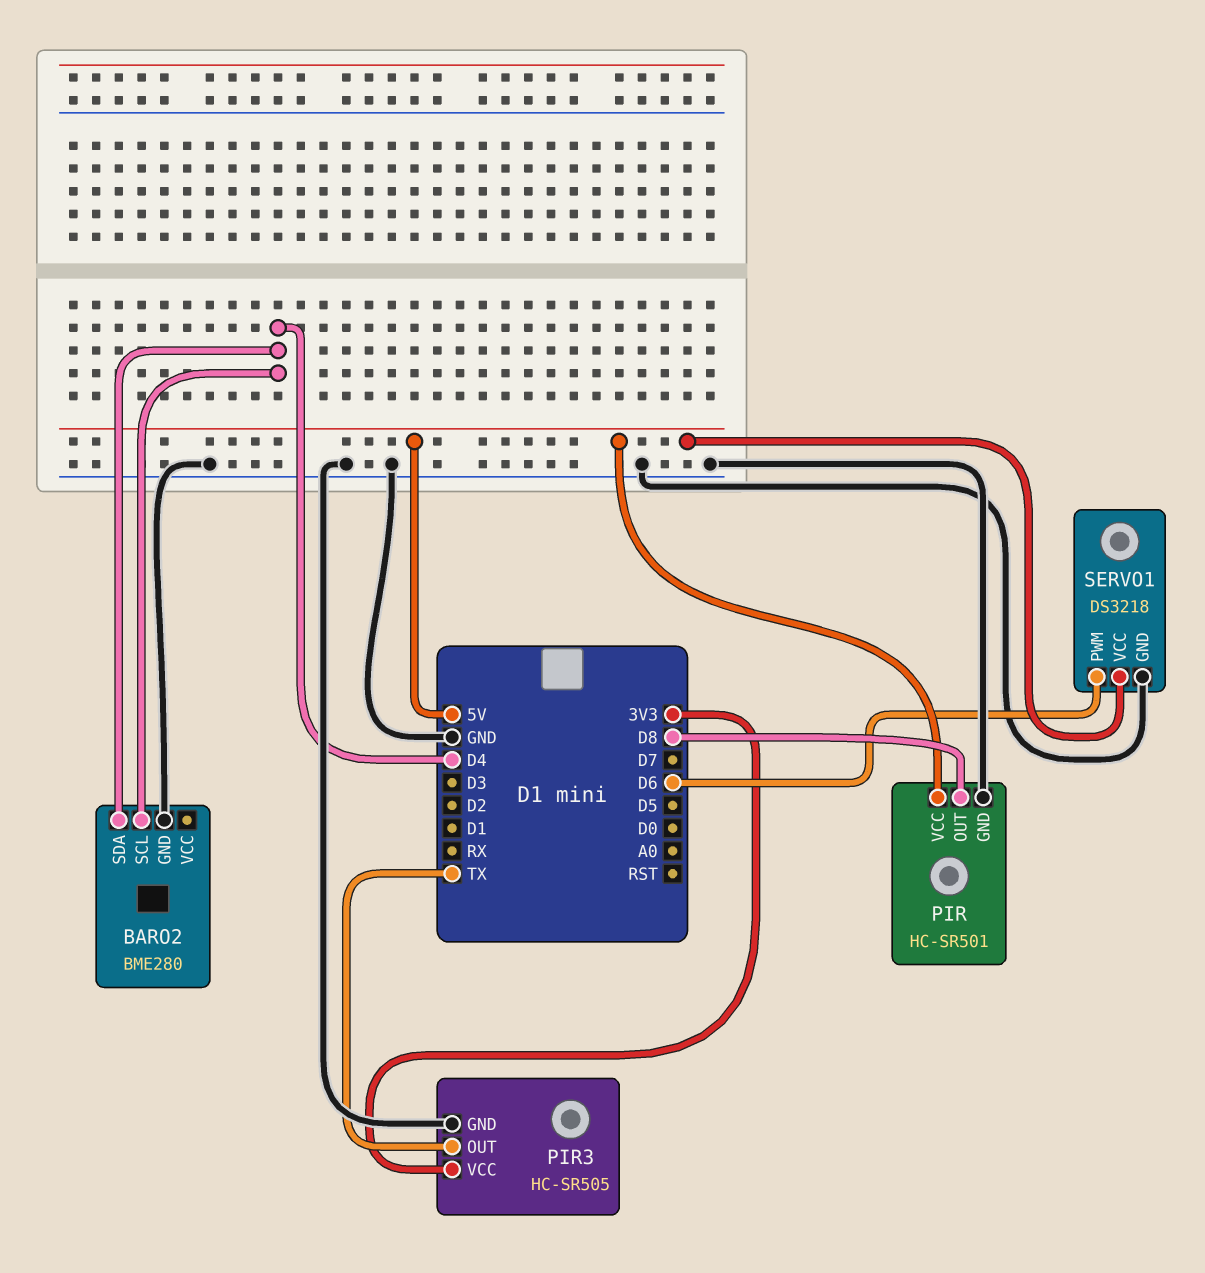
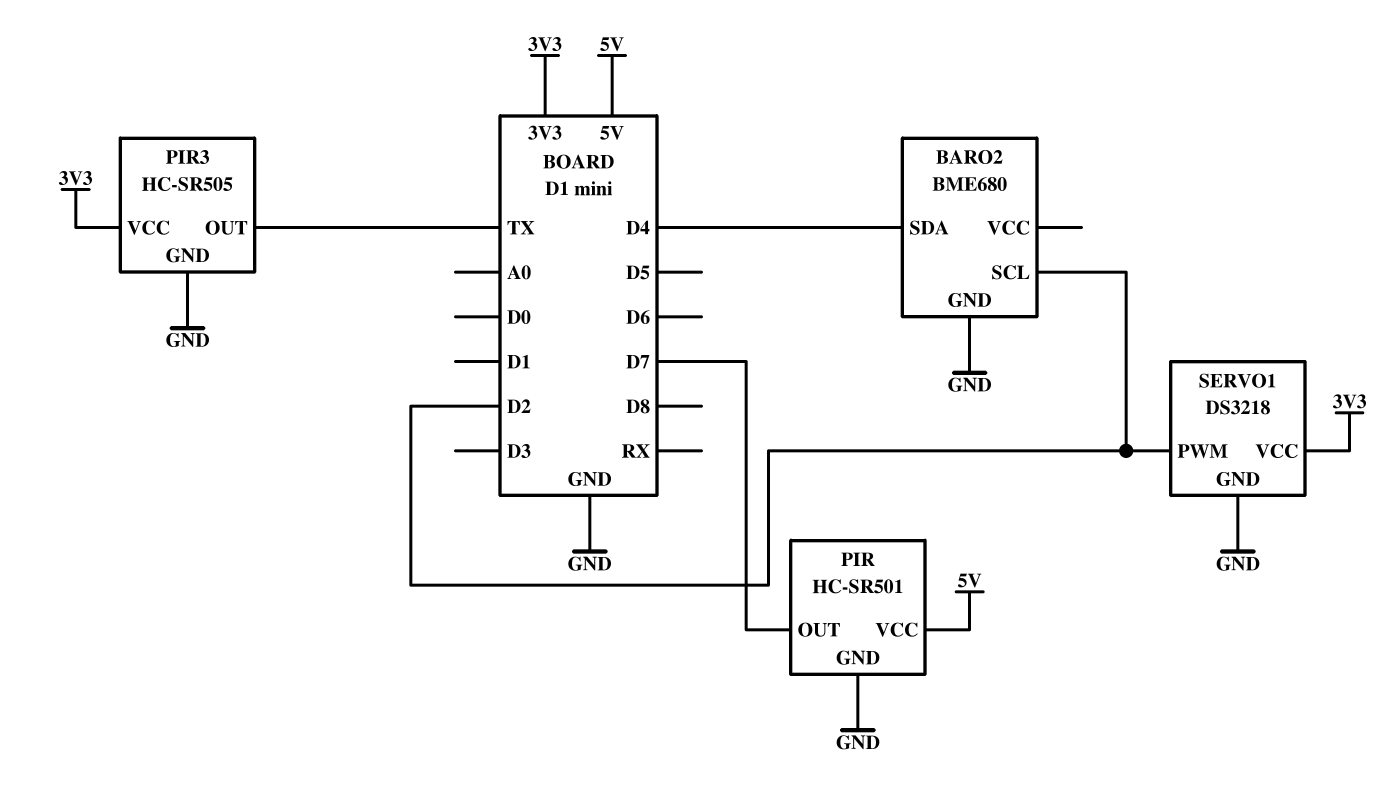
BARO2: BME280 -> BME680
BARO2 pin SCL: D4 -> D2
PIR pin OUT: D8 -> D7
SERVO1 pin PWM: D6 -> D2
SERVO1 pin VCC: 5V -> 3V3

